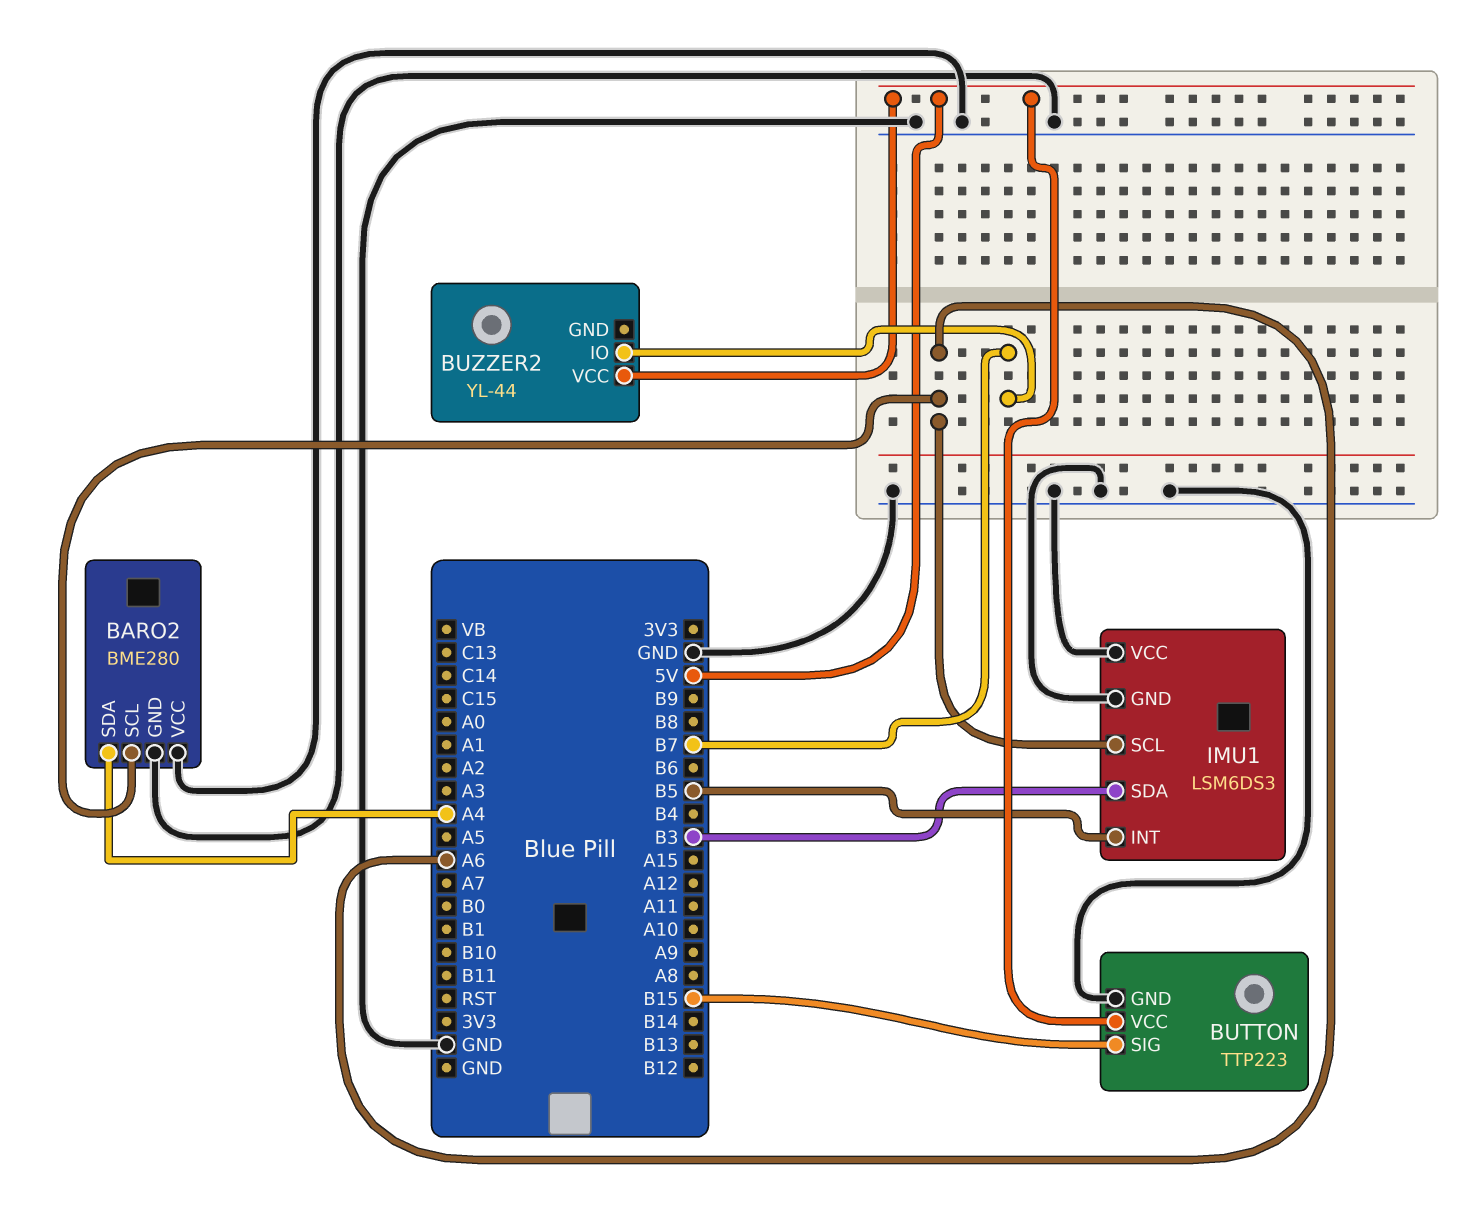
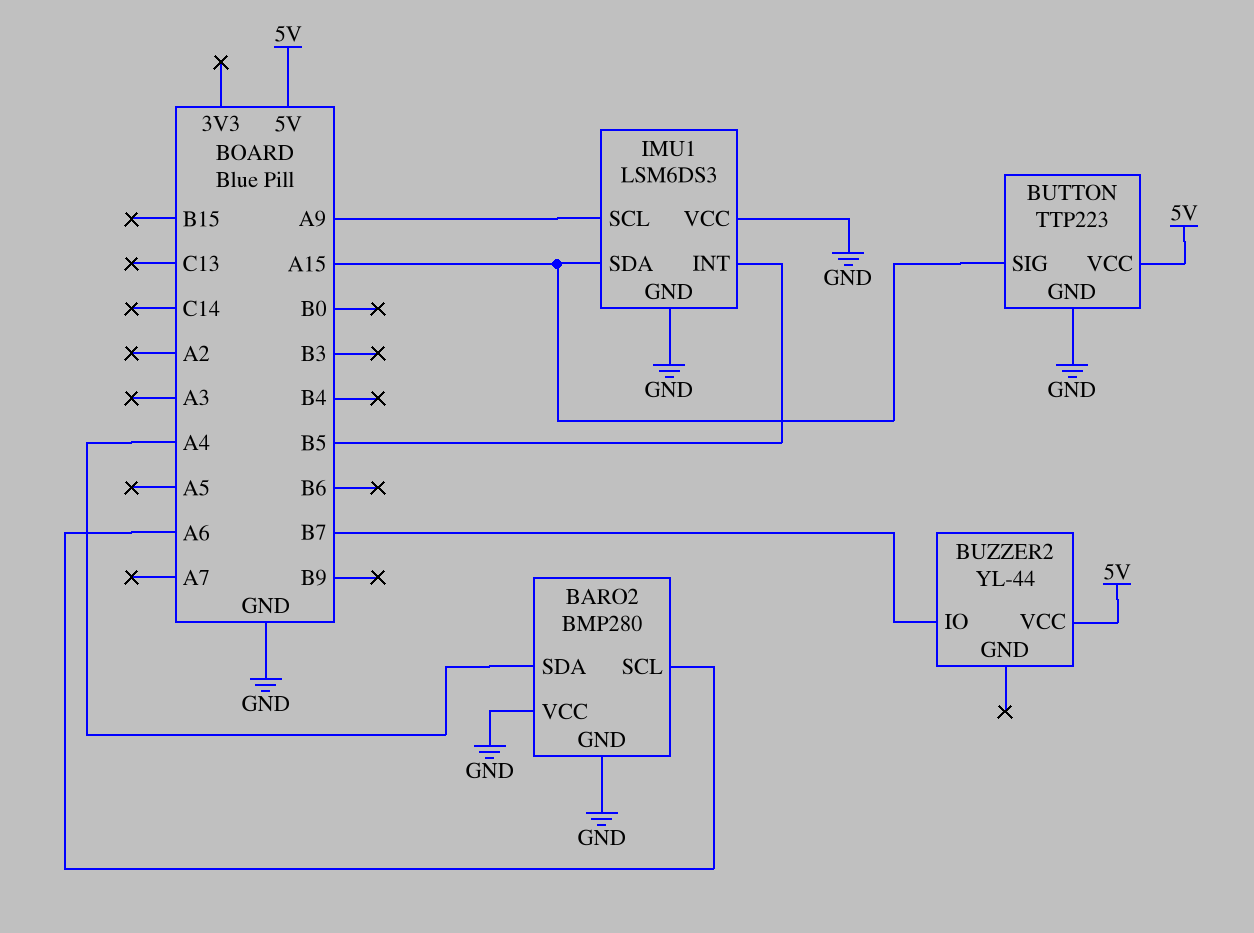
BARO2: BME280 -> BMP280
BUTTON pin SIG: B15 -> A15
IMU1 pin SCL: A6 -> A9
IMU1 pin SDA: B3 -> A15

